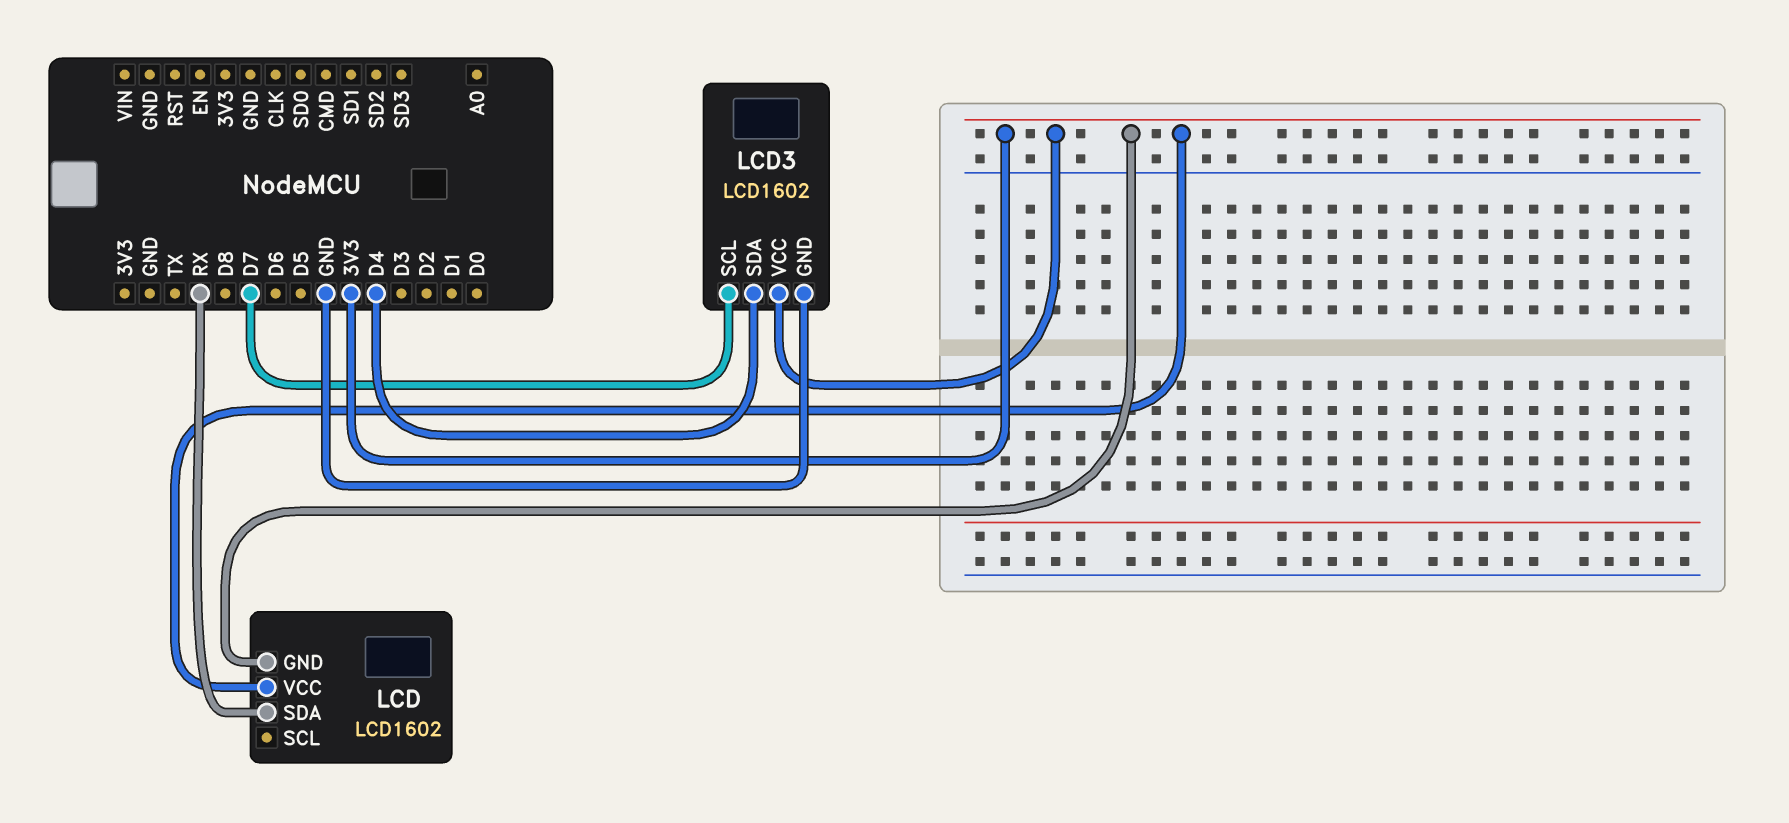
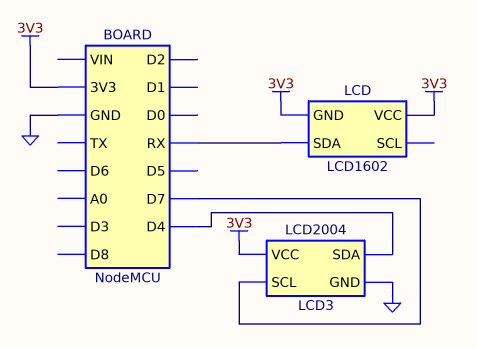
LCD3: LCD1602 -> LCD2004

